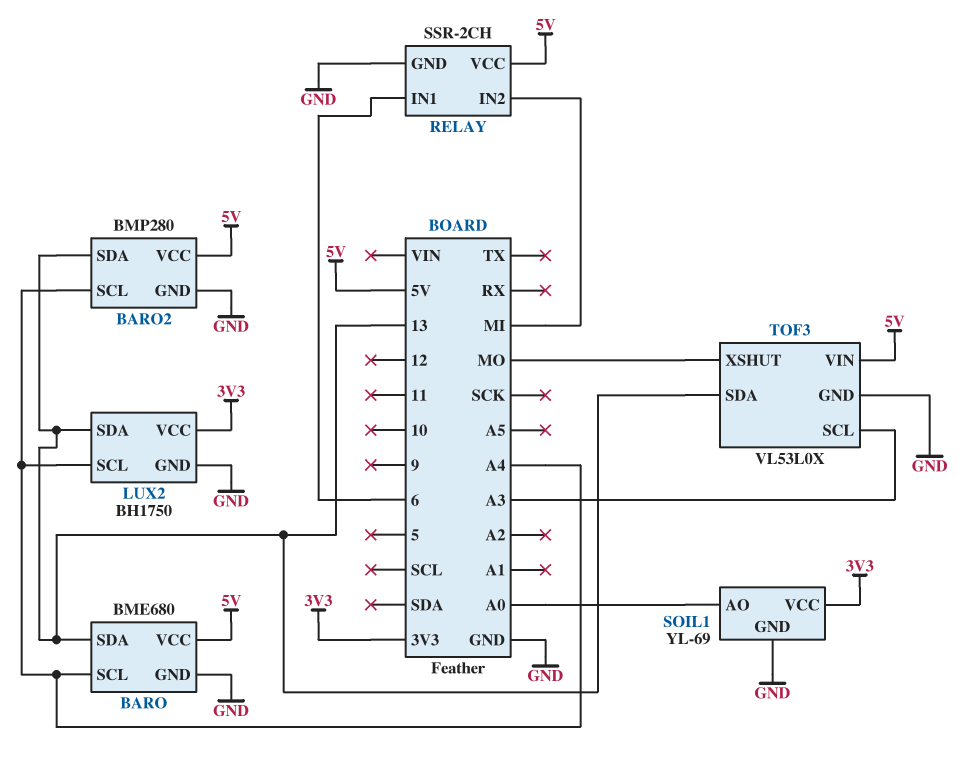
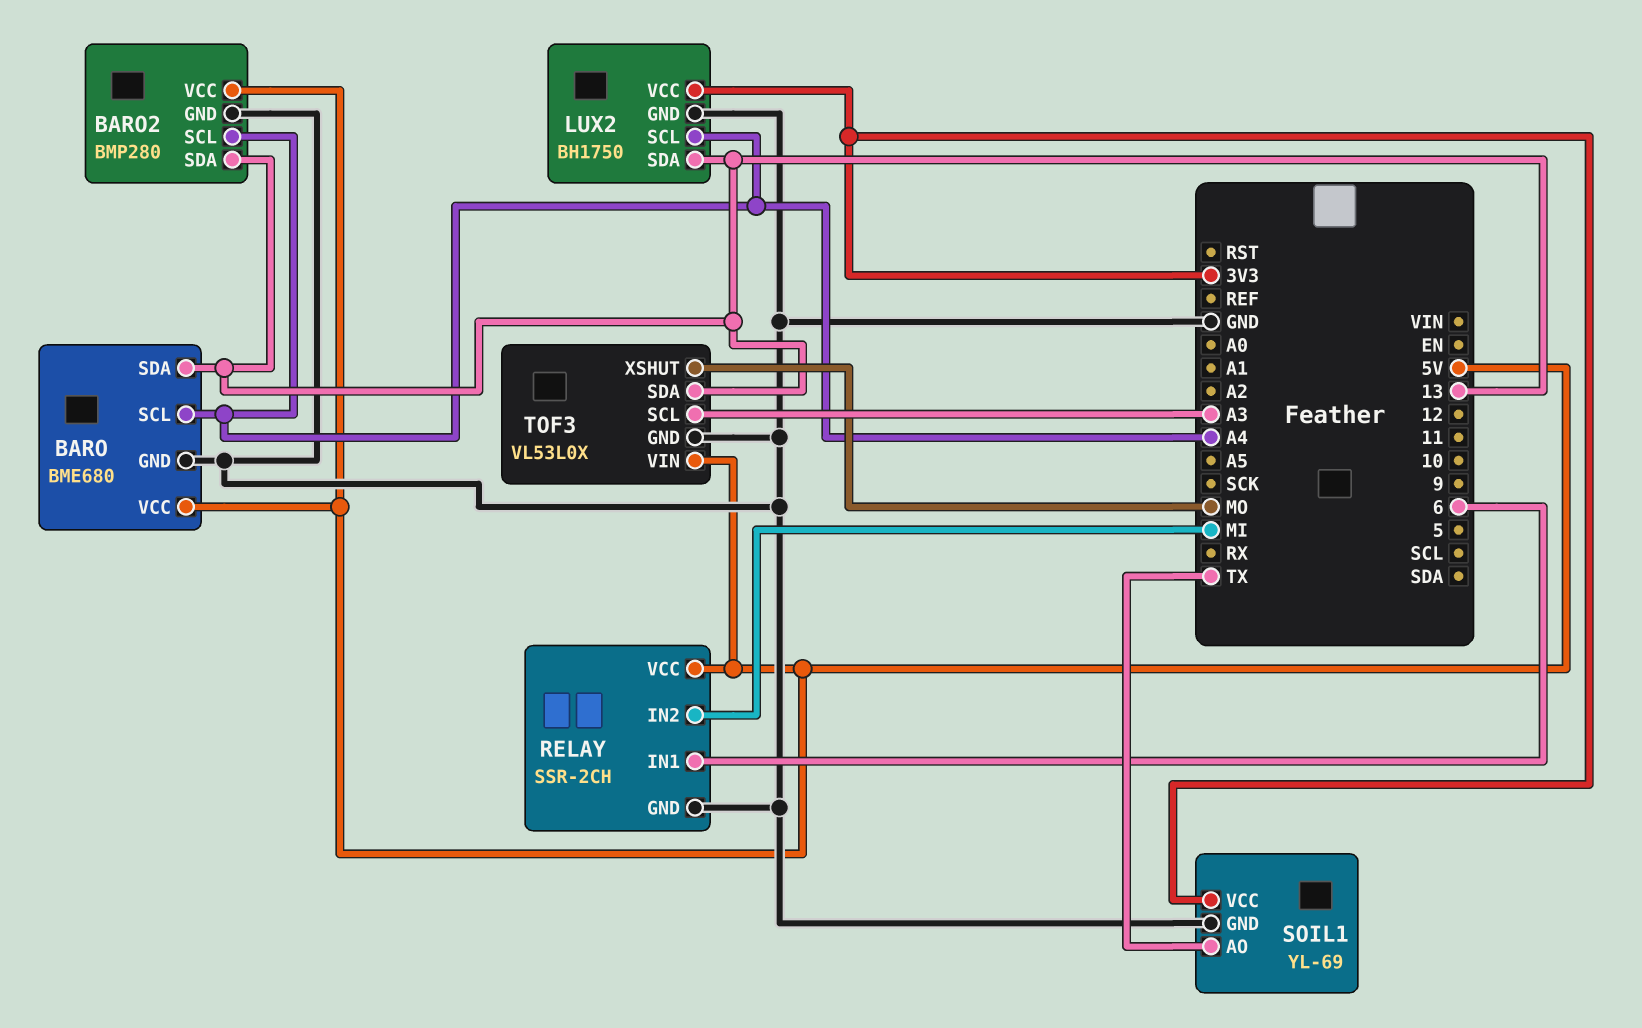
SOIL1 pin AO: A0 -> TX

